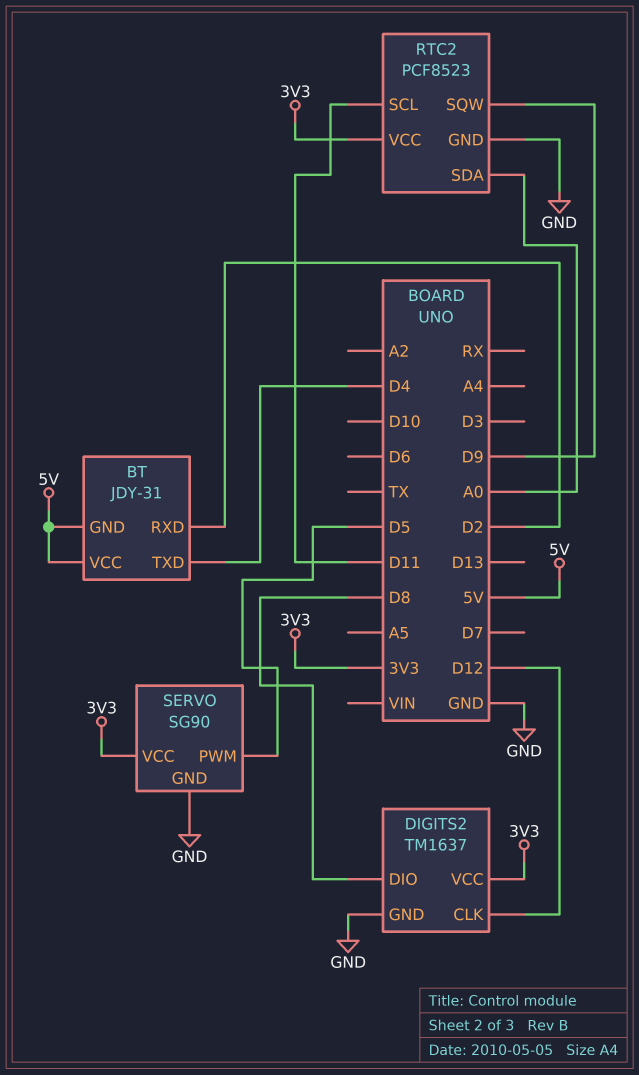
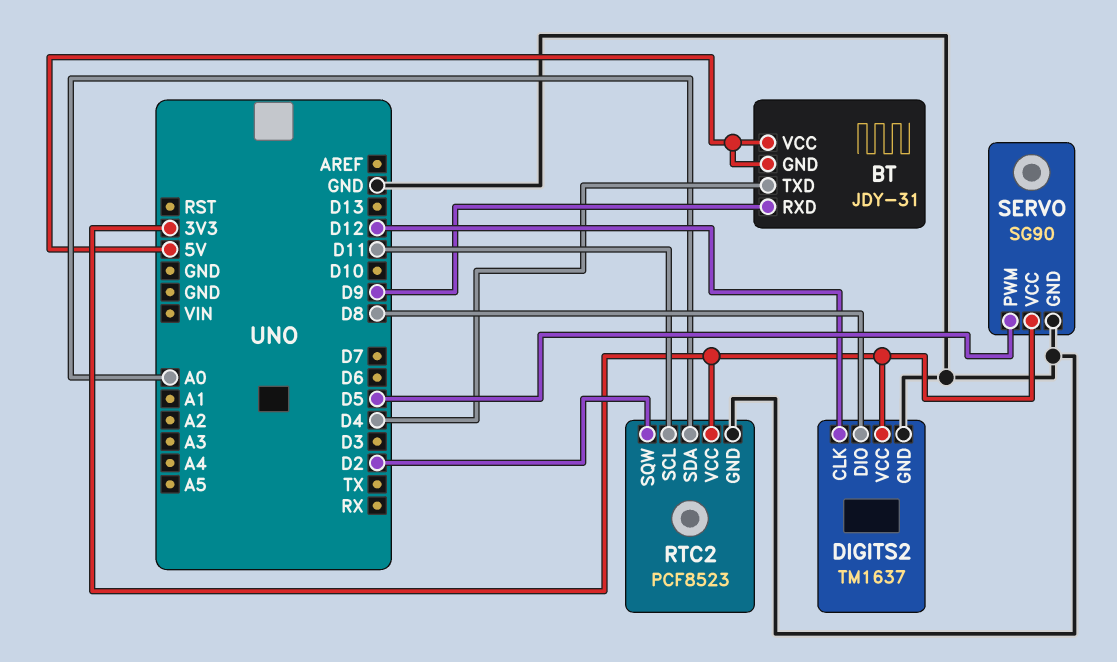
BT pin RXD: D2 -> D9
RTC2 pin SQW: D9 -> D2

